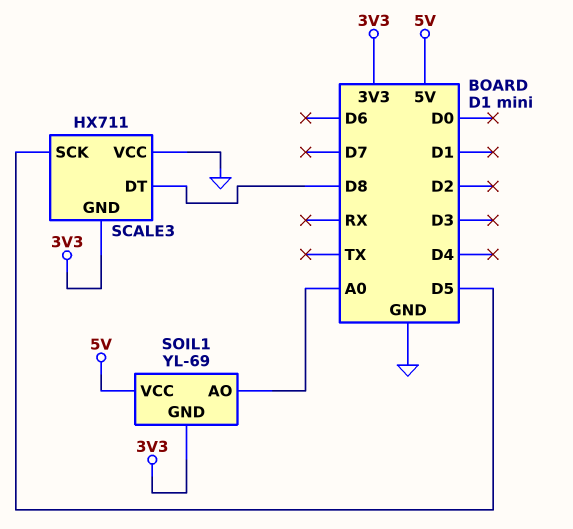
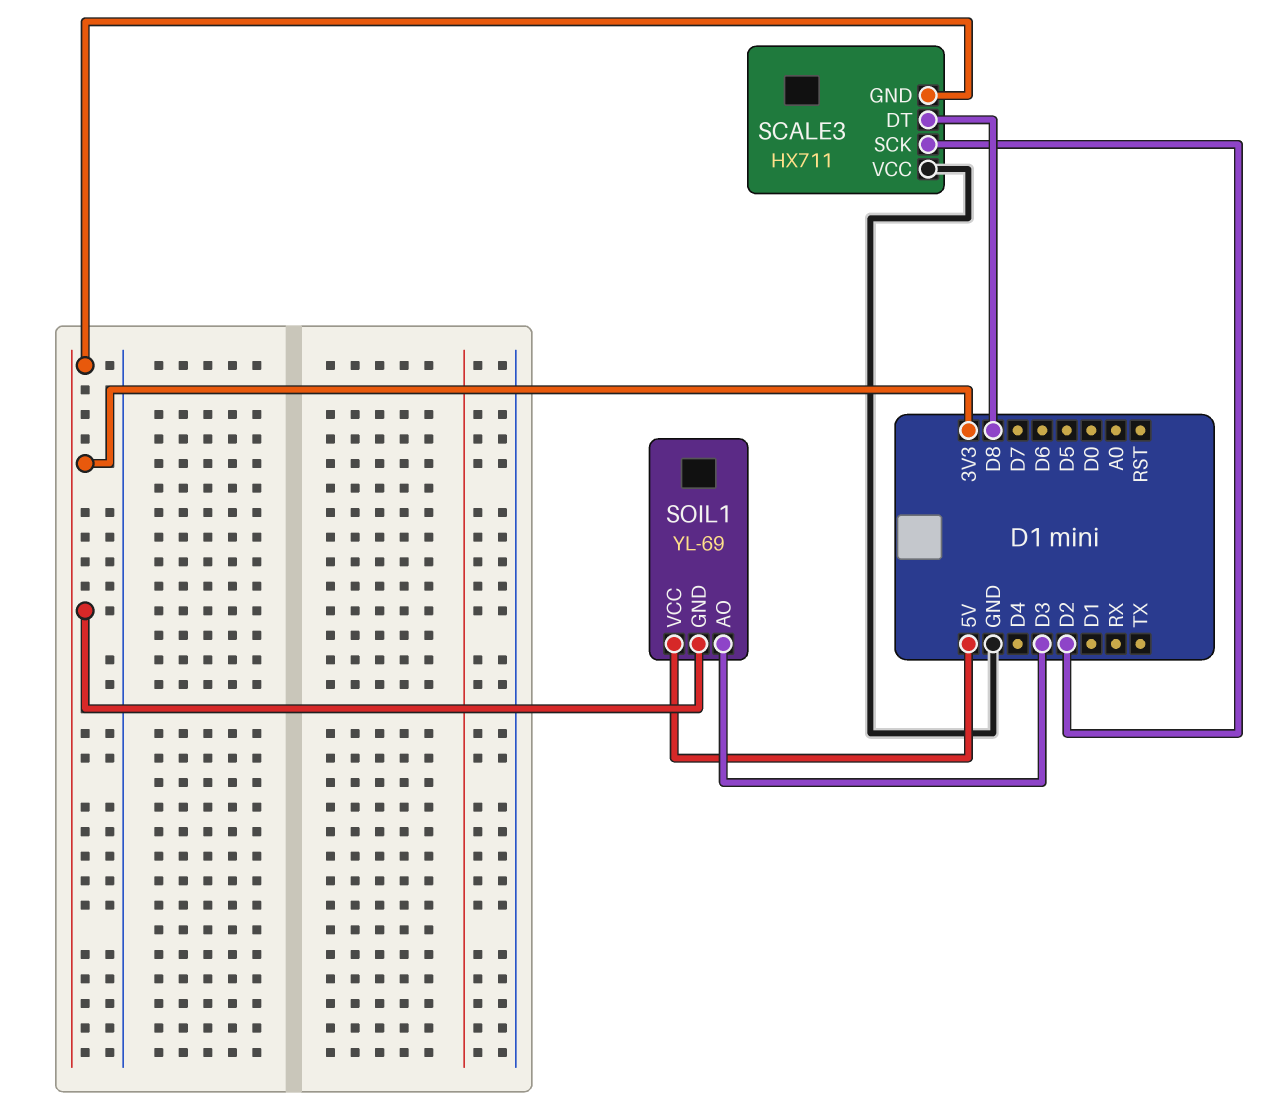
SCALE3 pin SCK: D5 -> D2
SOIL1 pin AO: A0 -> D3

